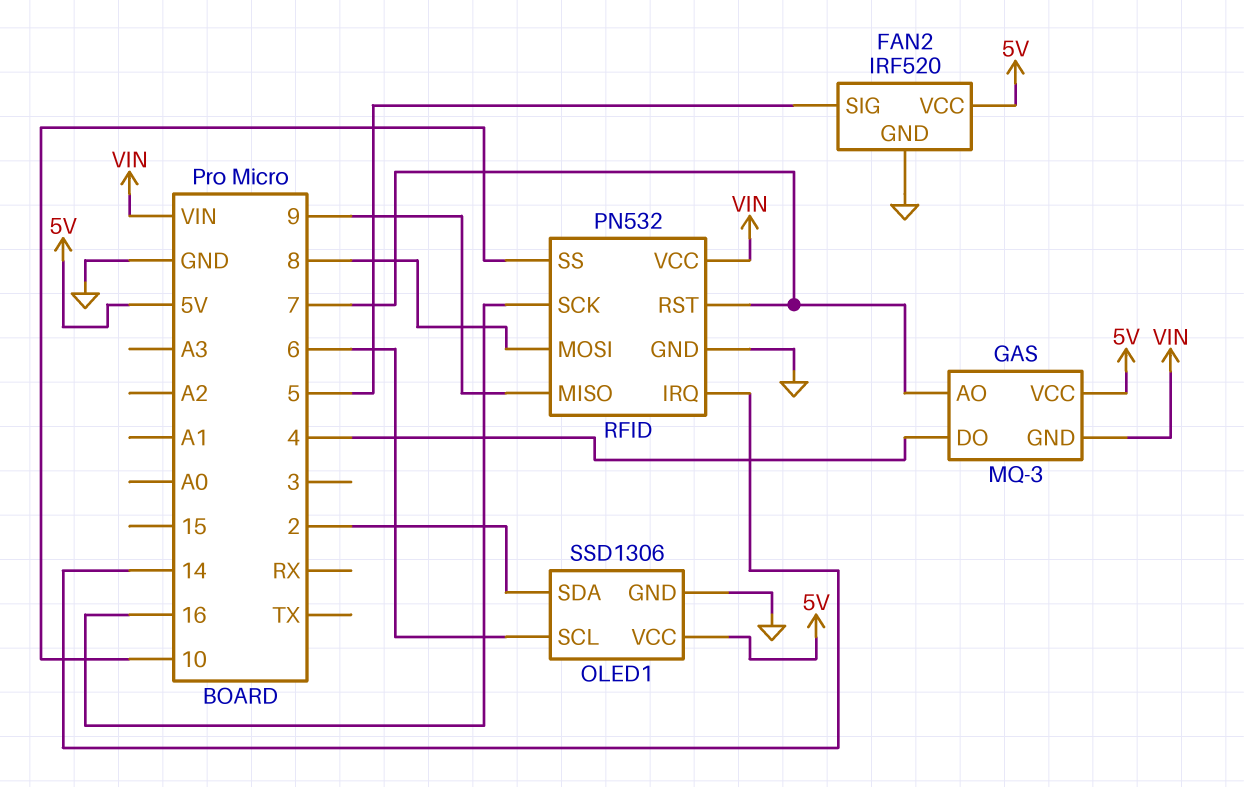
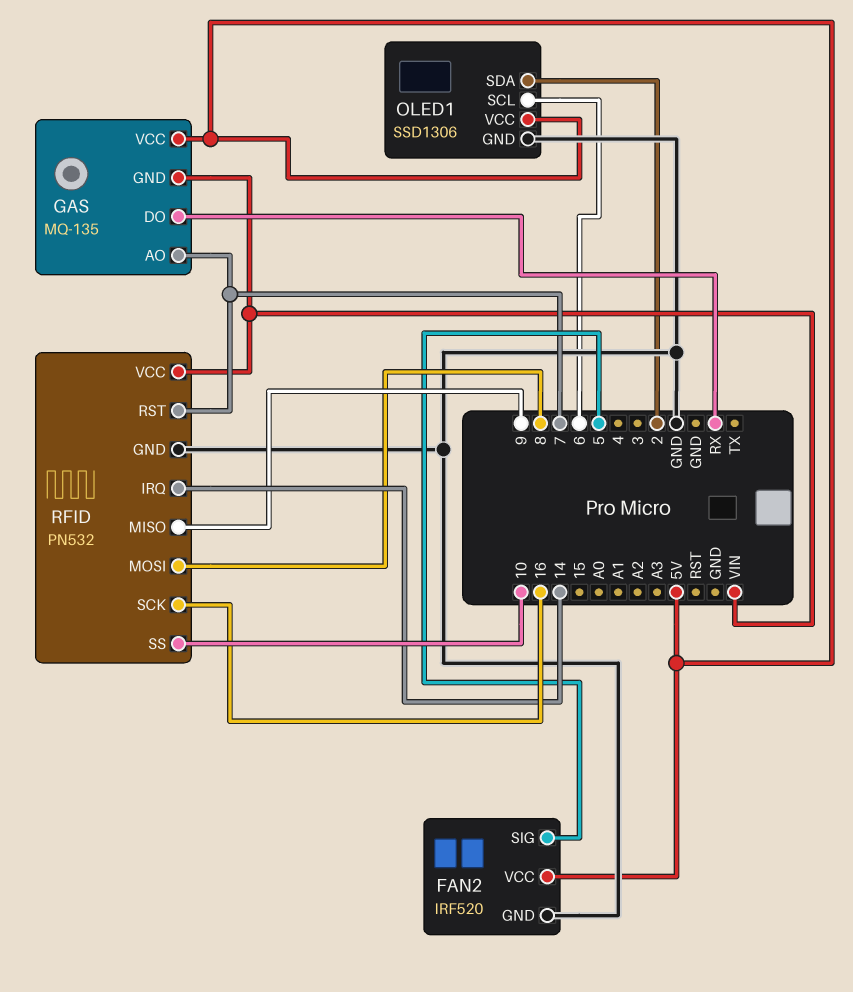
GAS: MQ-3 -> MQ-135
GAS pin DO: 4 -> RX

